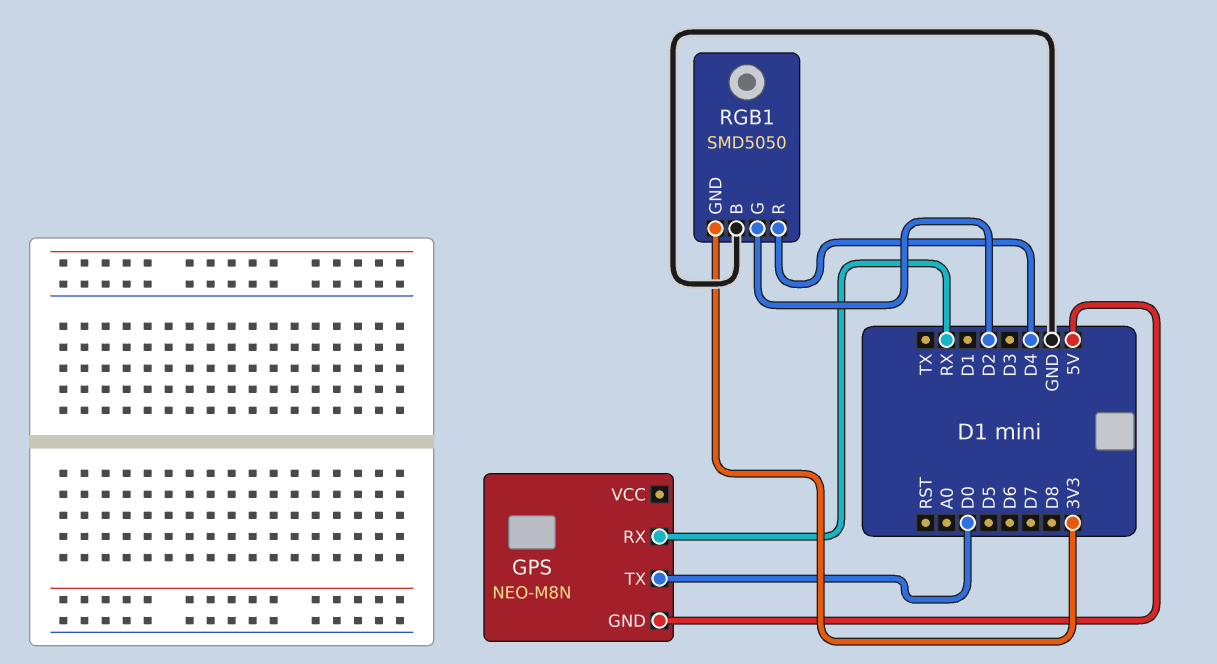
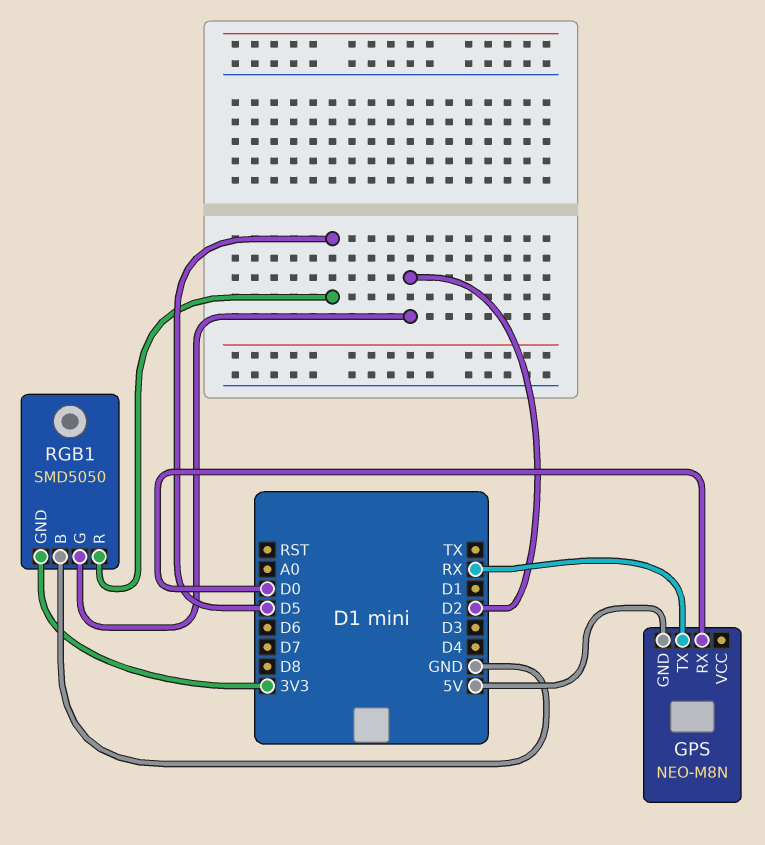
GPS pin RX: RX -> D0
GPS pin TX: D0 -> RX
RGB1 pin R: D4 -> D5

